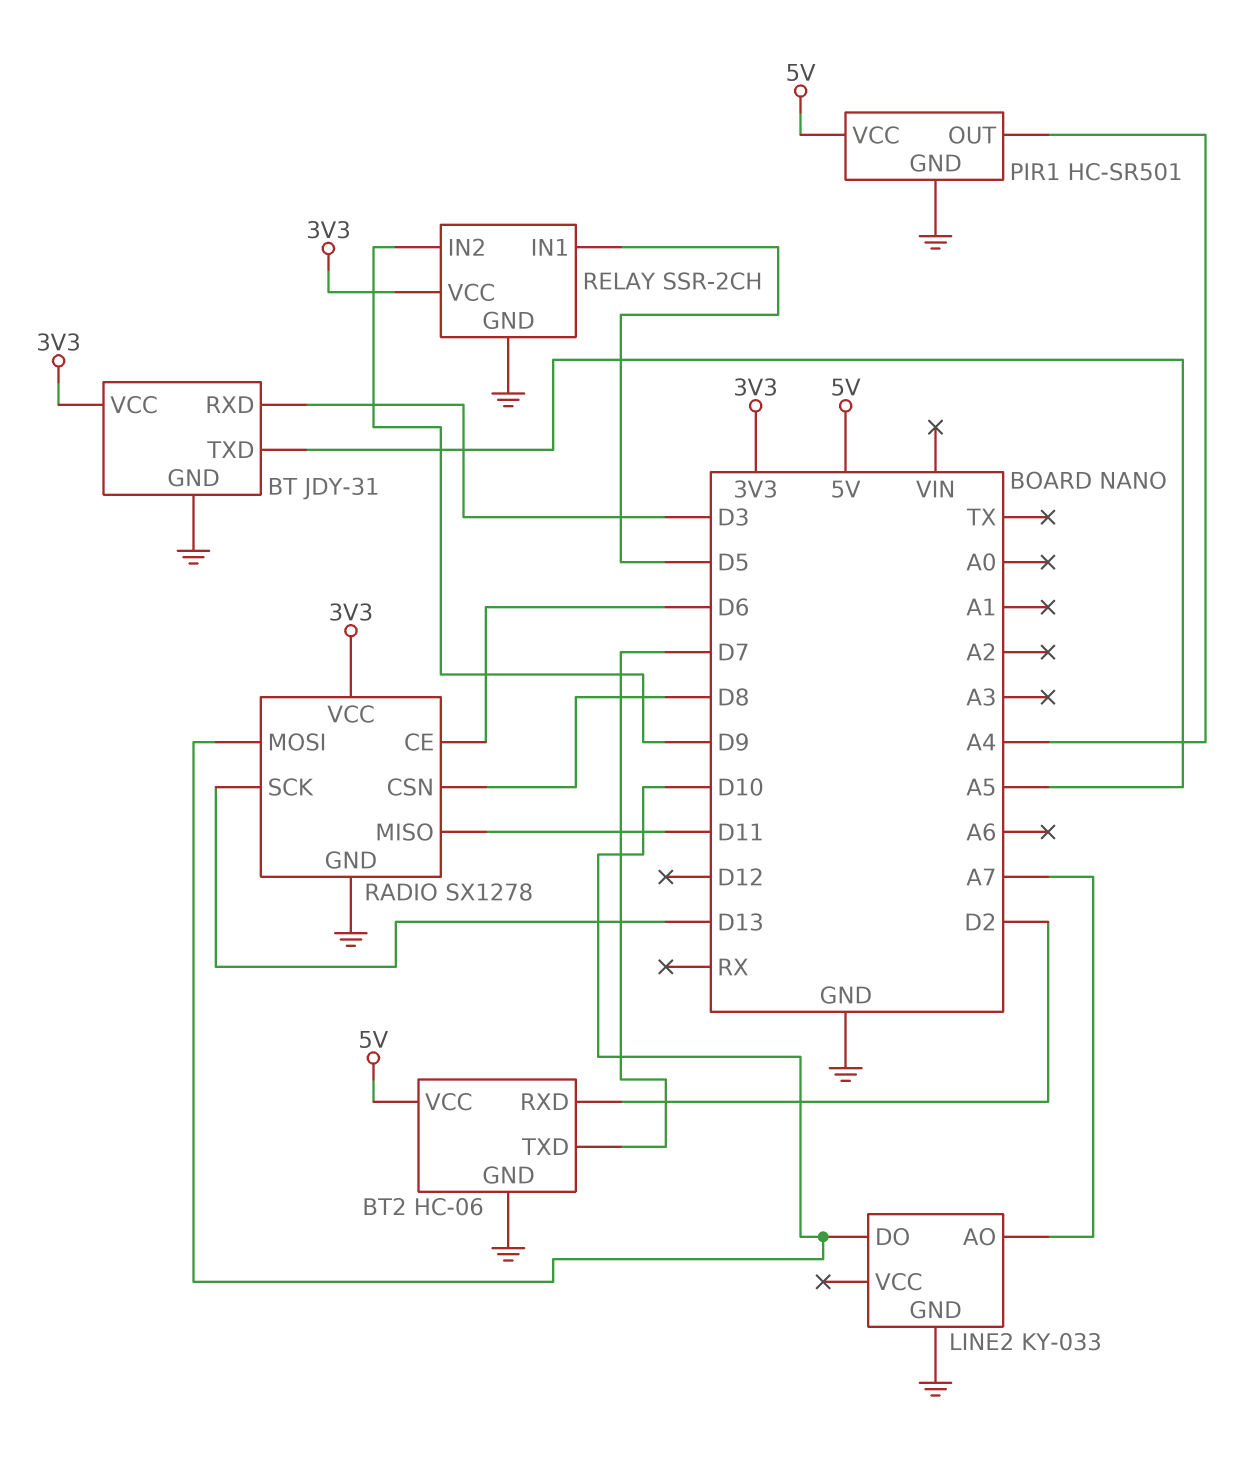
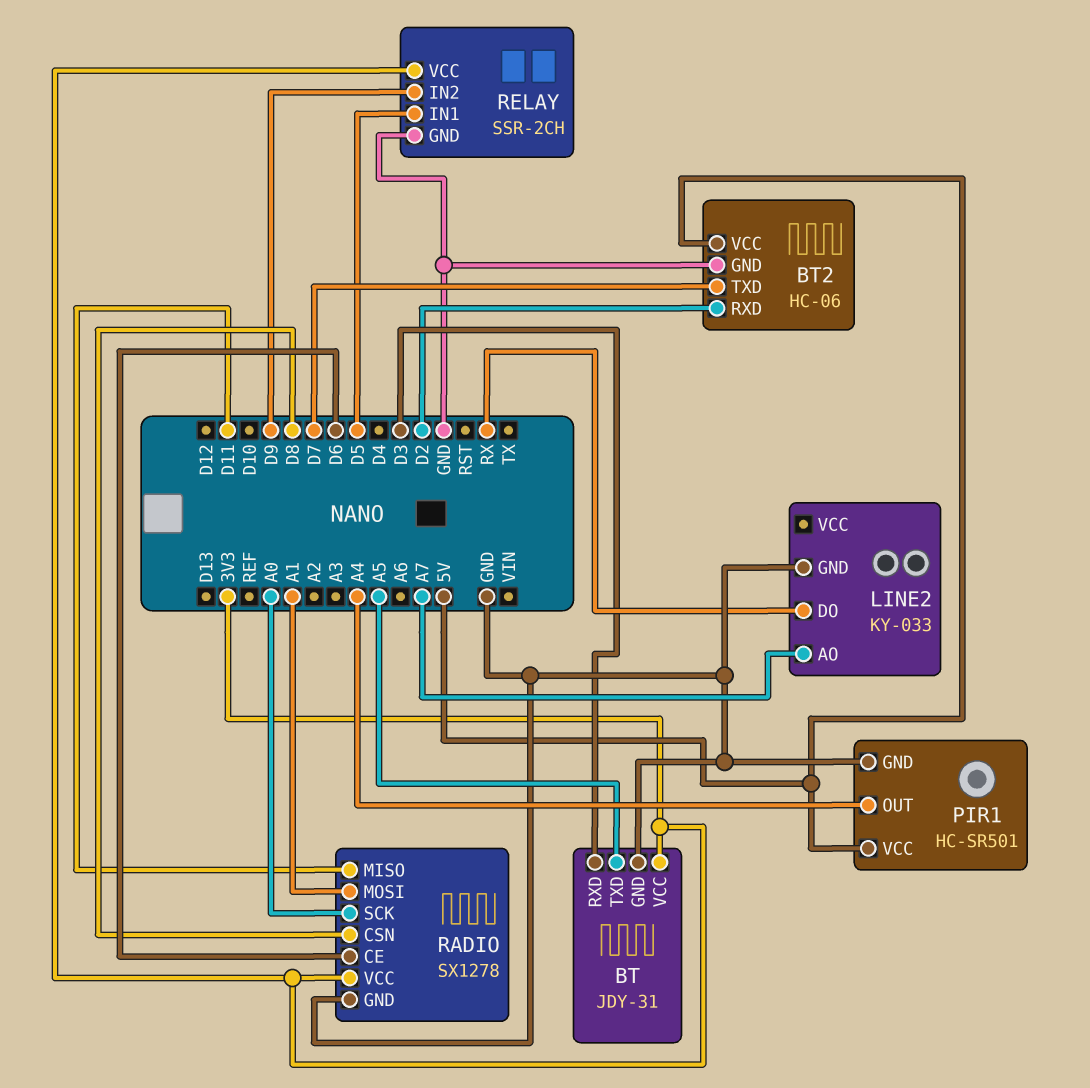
LINE2 pin DO: D10 -> RX
RADIO pin MOSI: D10 -> A1
RADIO pin SCK: D13 -> A0

